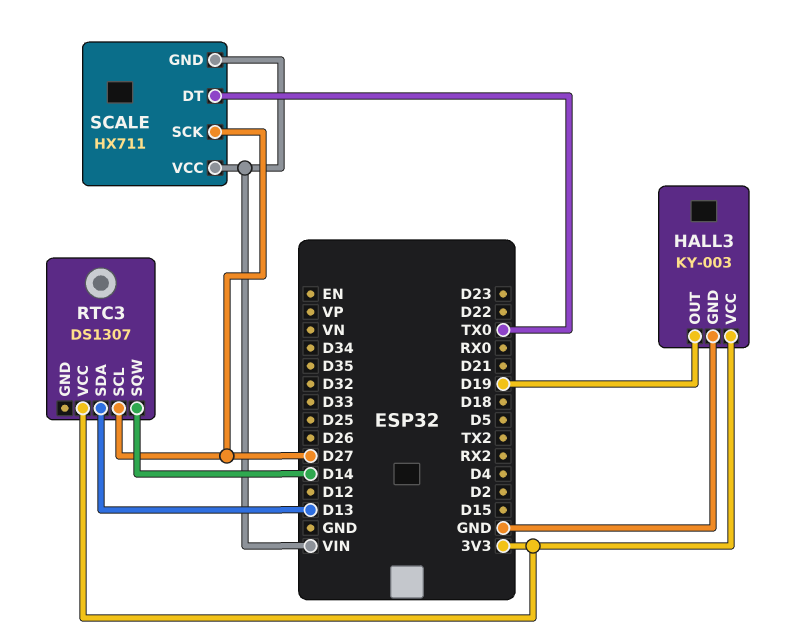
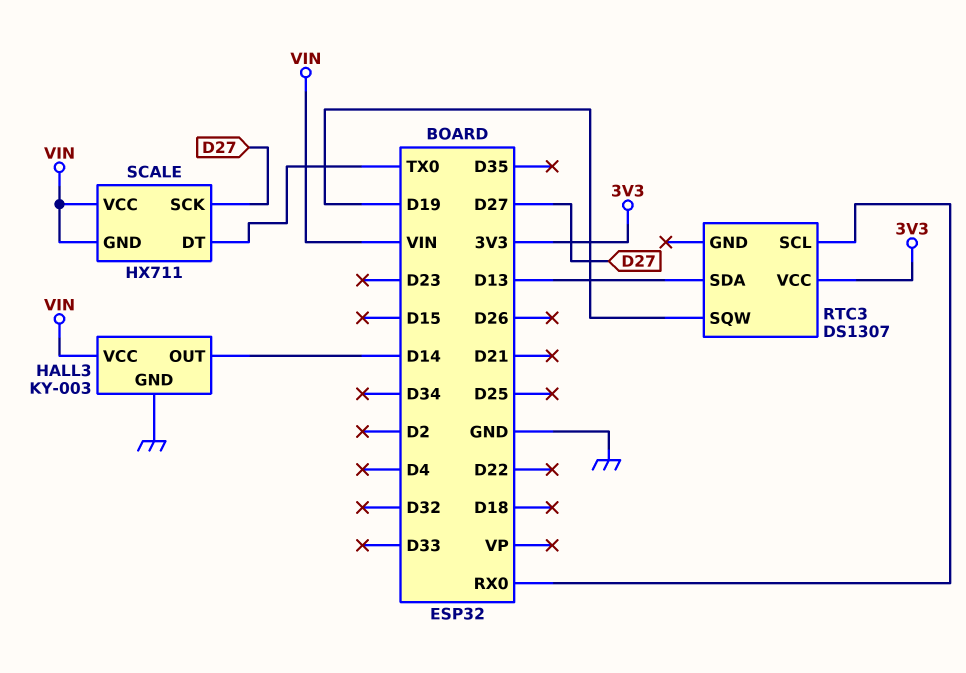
HALL3 pin OUT: D19 -> D14
HALL3 pin VCC: 3V3 -> VIN
RTC3 pin SCL: D27 -> RX0
RTC3 pin SQW: D14 -> D19

